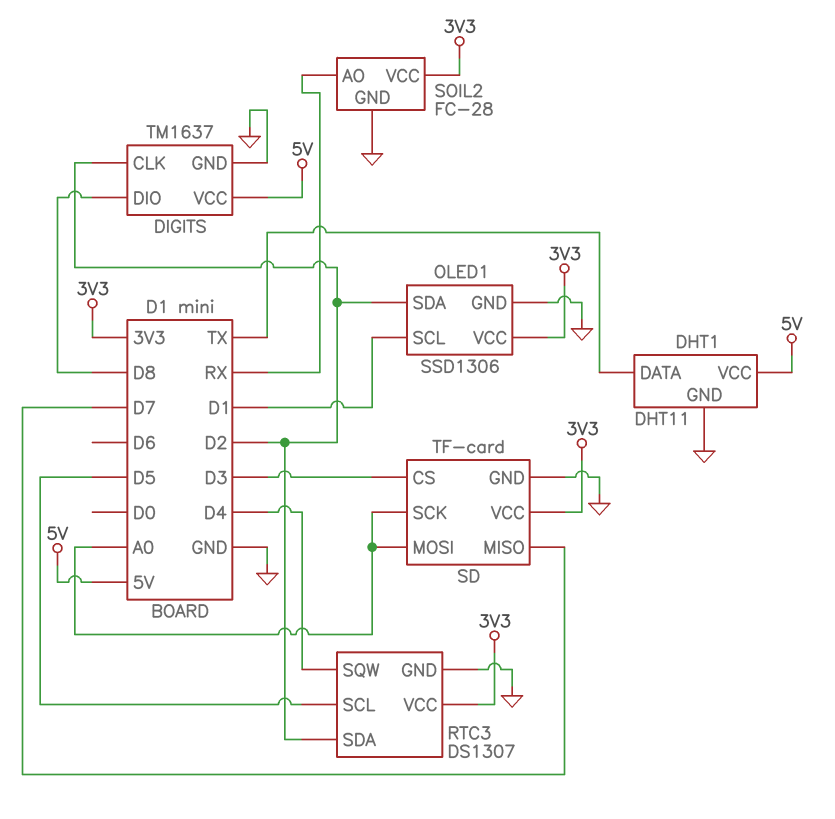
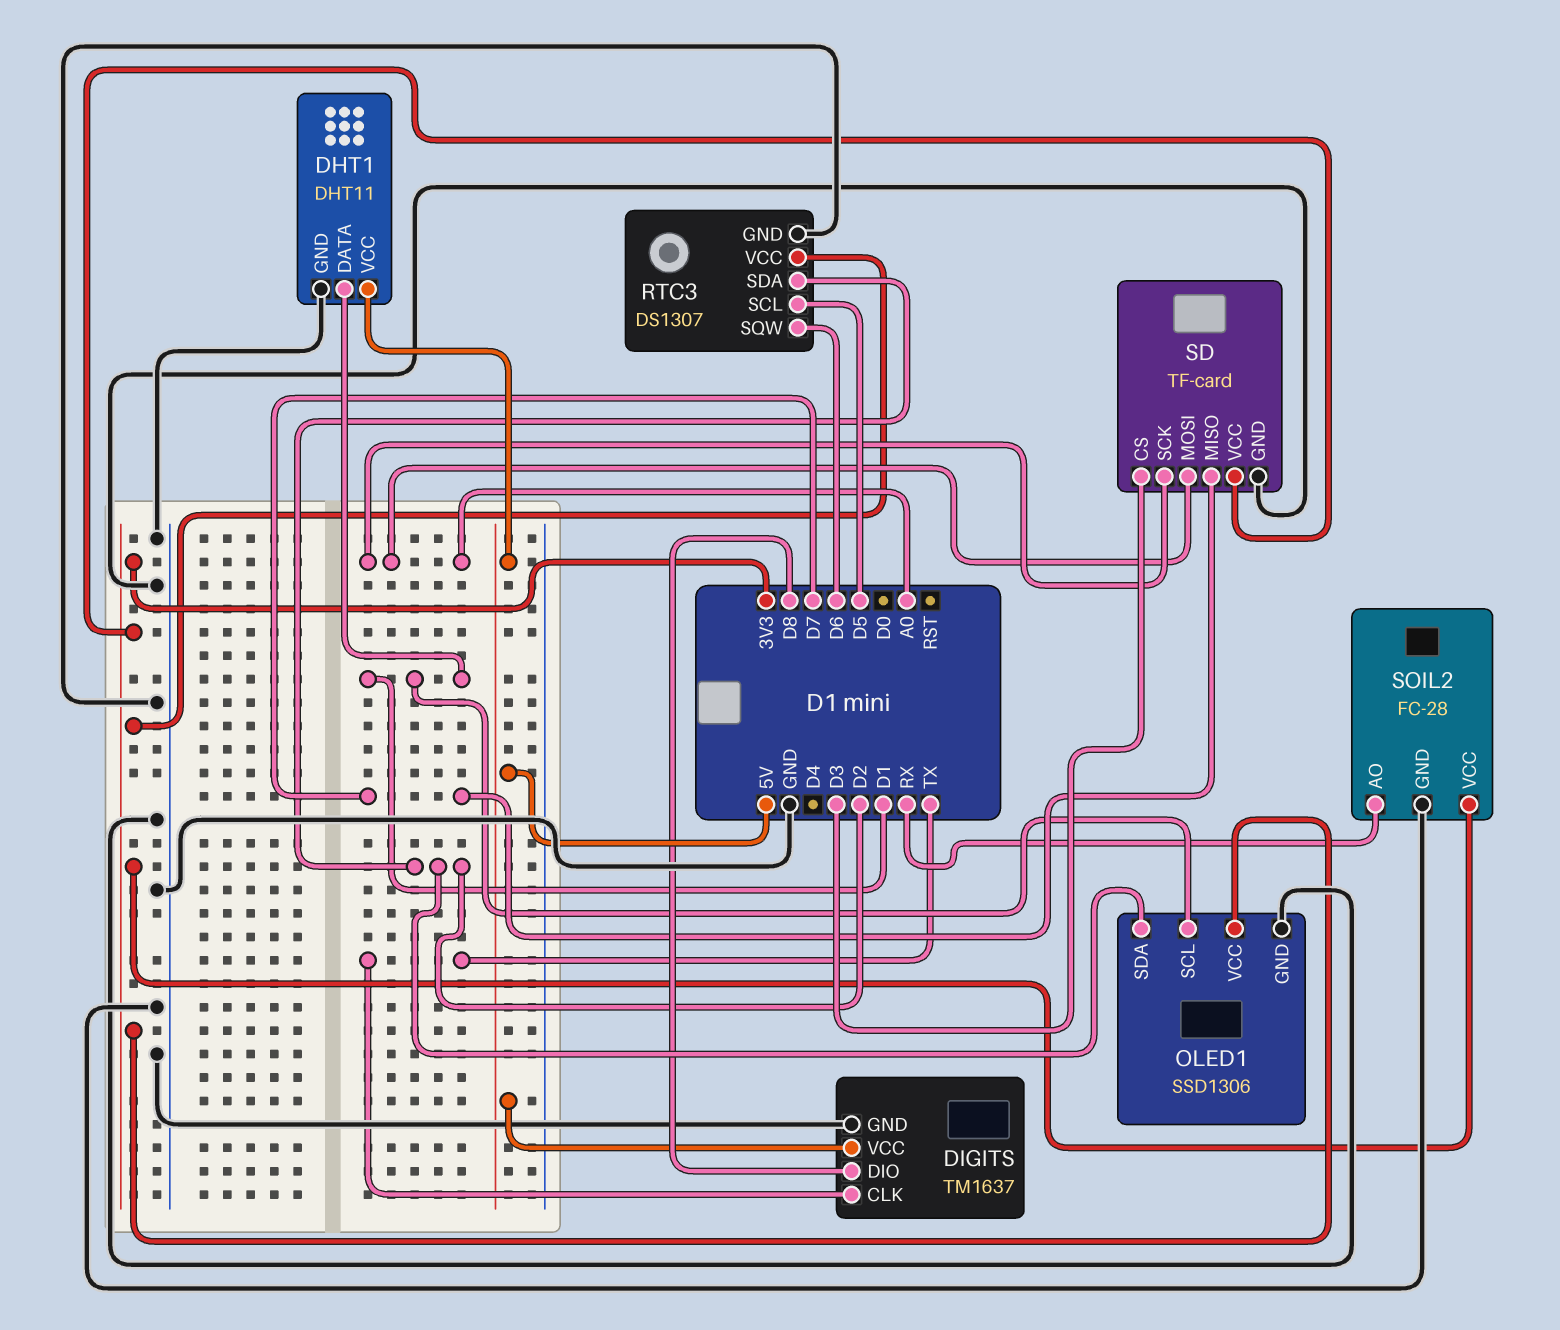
DHT1 pin DATA: TX -> D1
DIGITS pin CLK: D2 -> TX
RTC3 pin SQW: D4 -> D6

